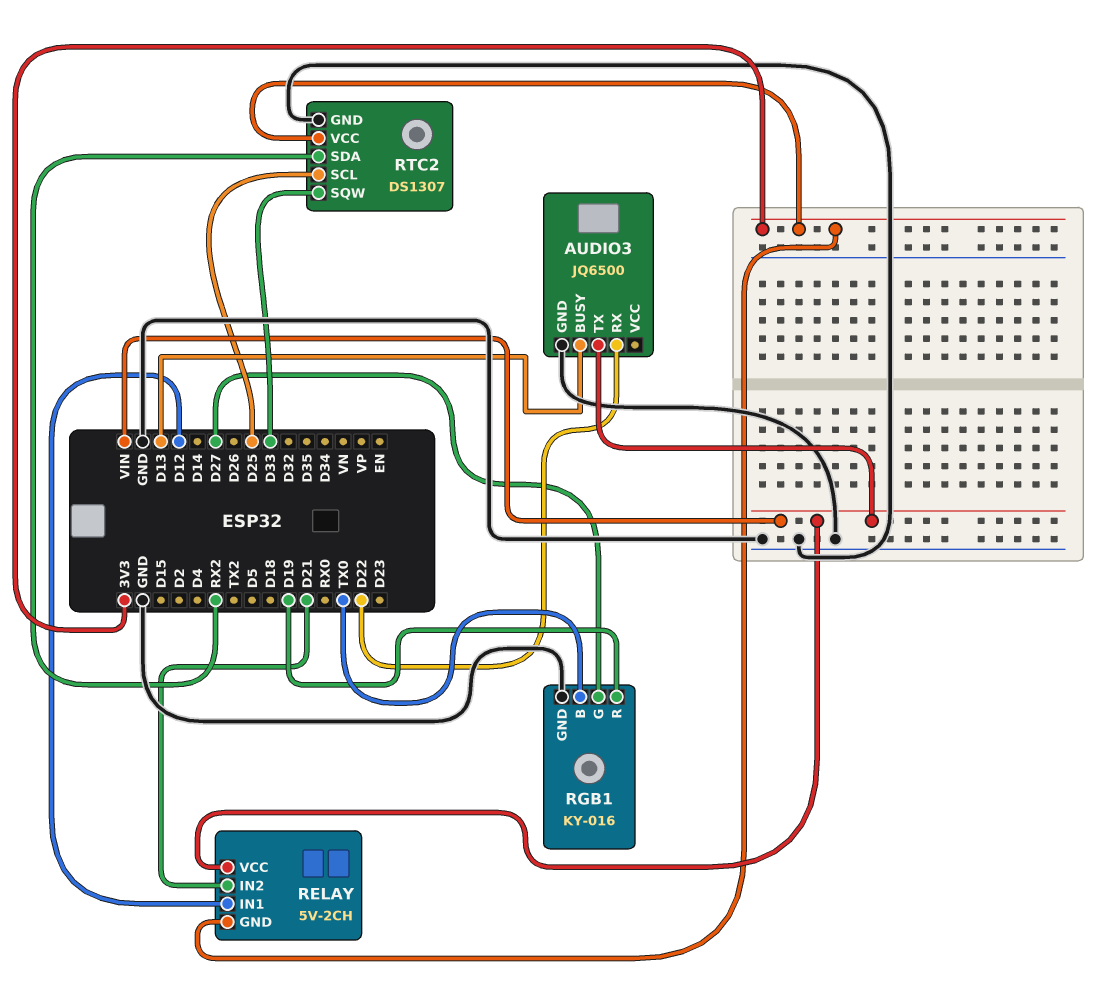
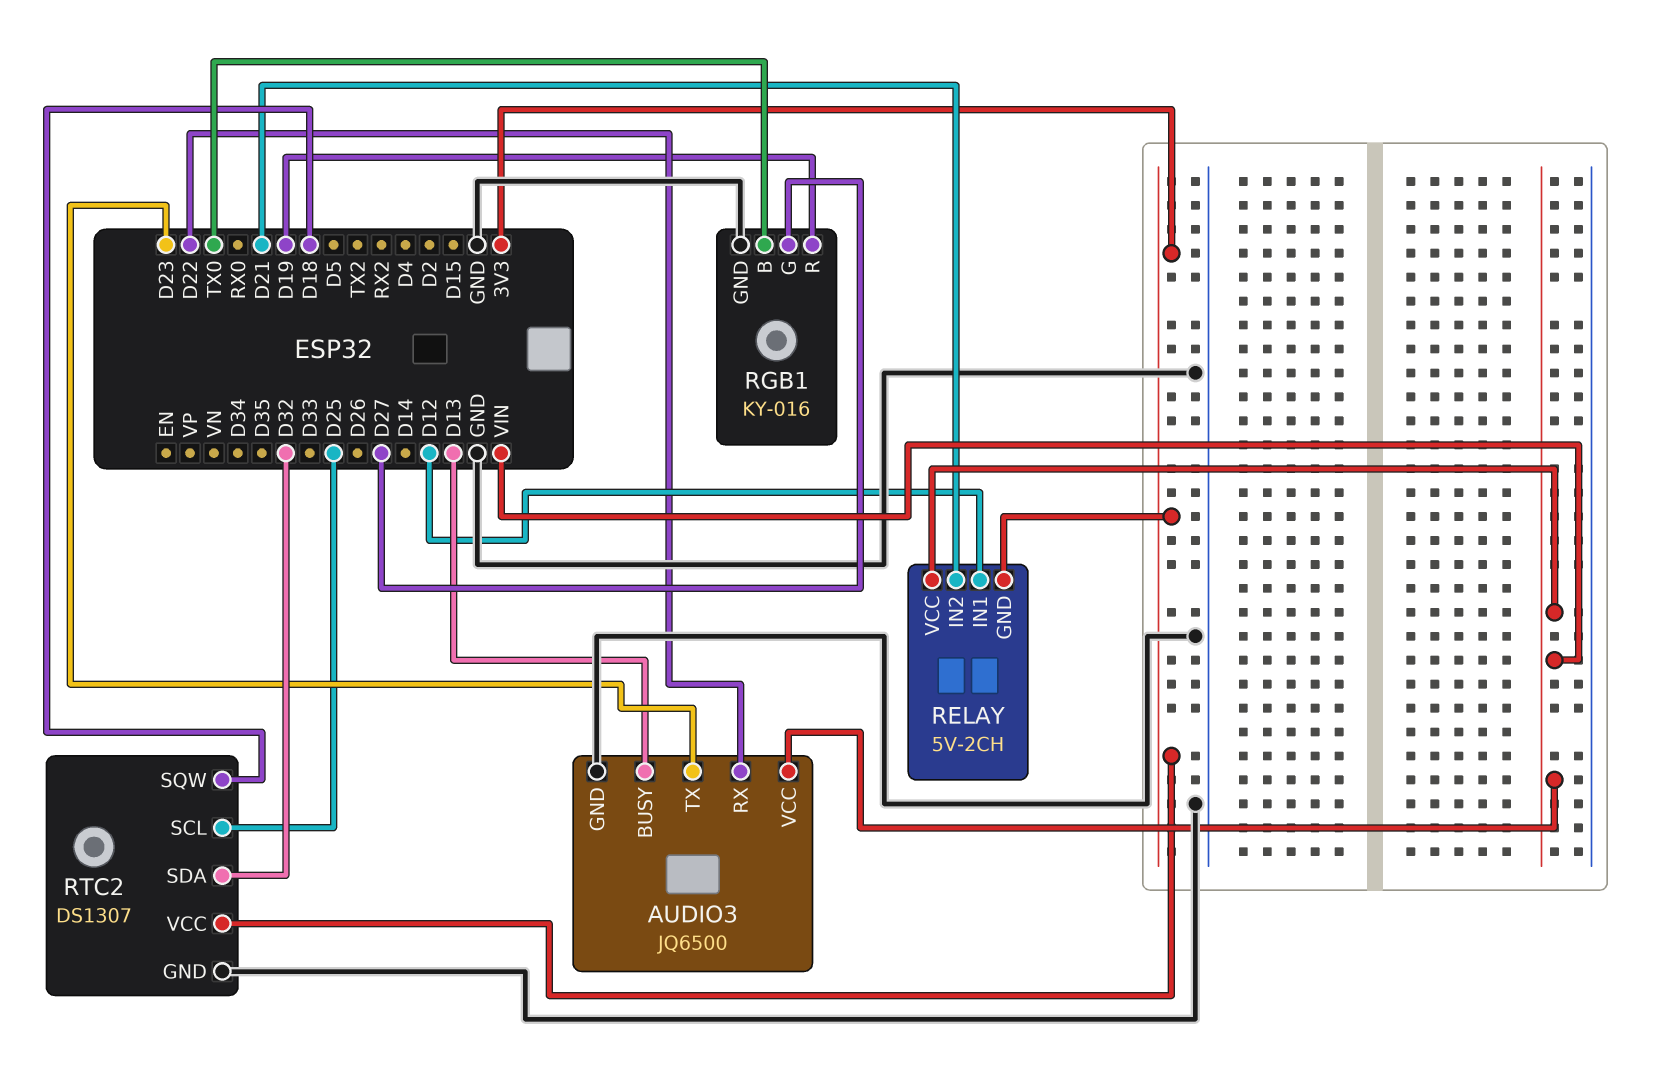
AUDIO3 pin TX: VIN -> D23
AUDIO3 pin VCC: none -> VIN
RTC2 pin SDA: RX2 -> D32
RTC2 pin SQW: D33 -> D18

